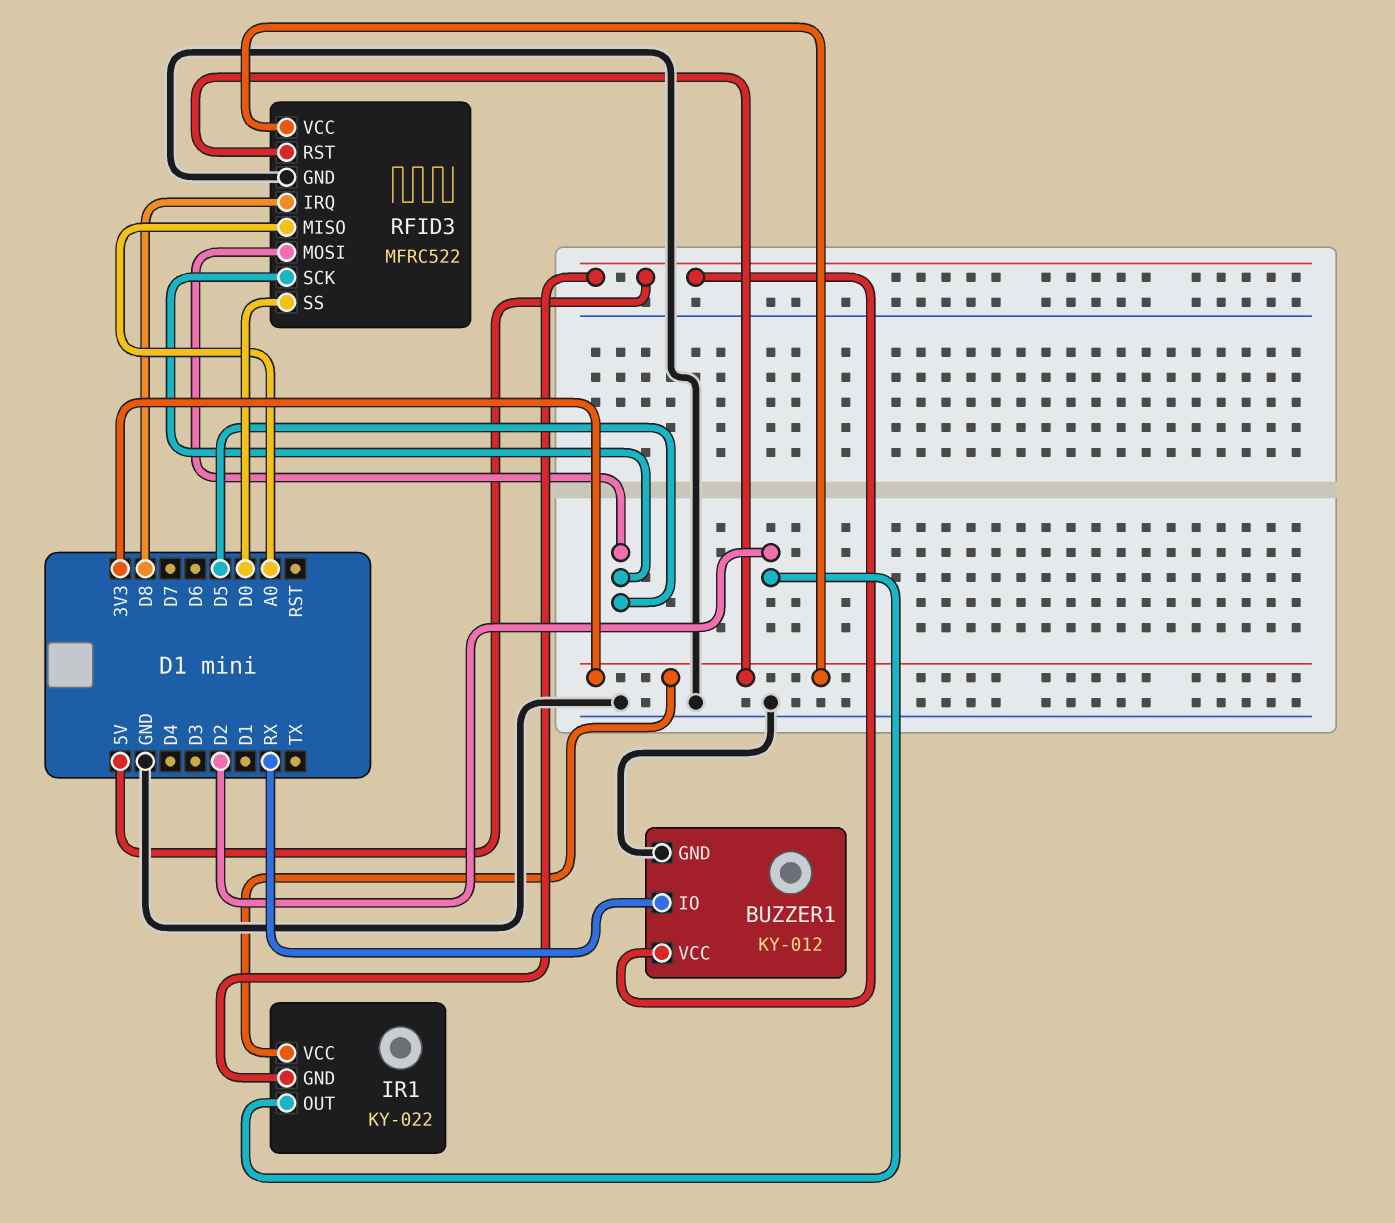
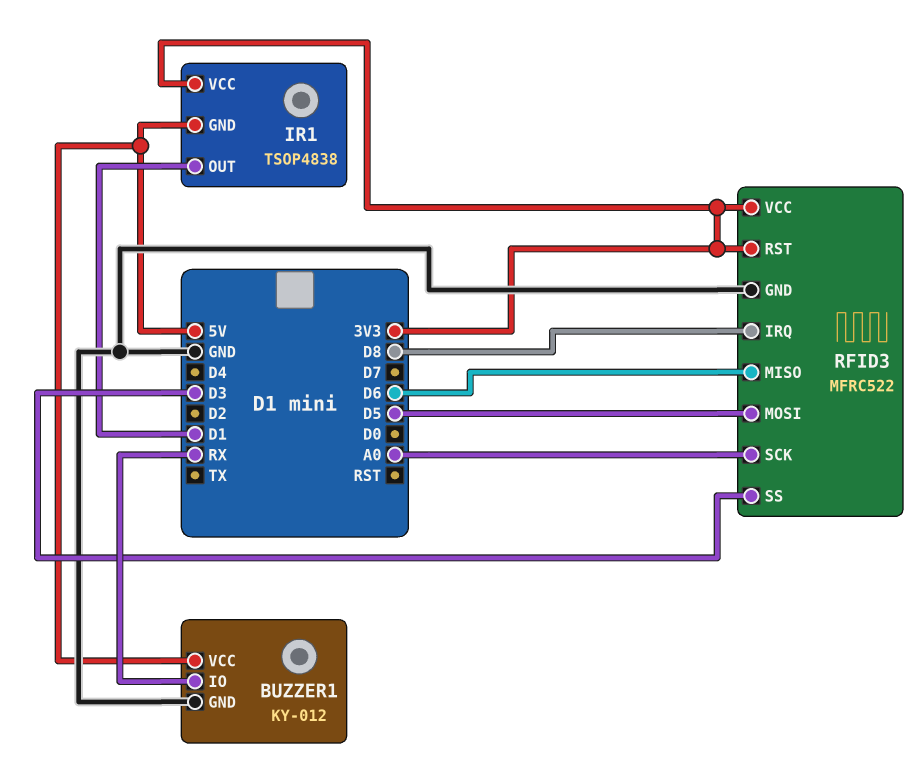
IR1: KY-022 -> TSOP4838
IR1 pin OUT: D2 -> D1
RFID3 pin MISO: A0 -> D6
RFID3 pin SCK: D5 -> A0
RFID3 pin SS: D0 -> D3

